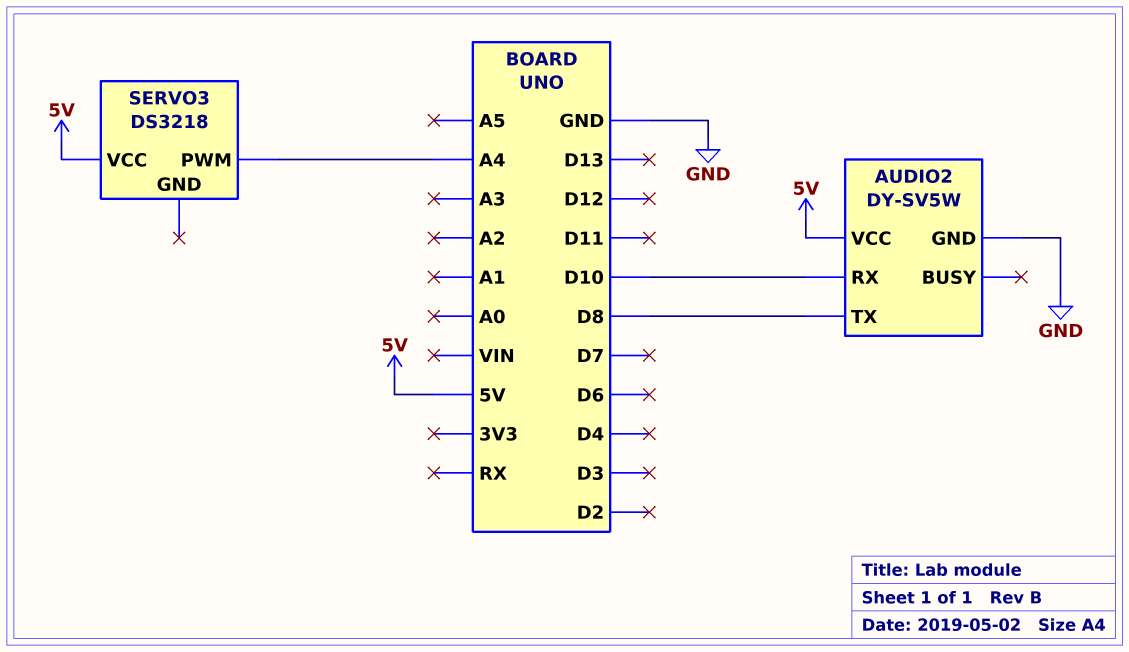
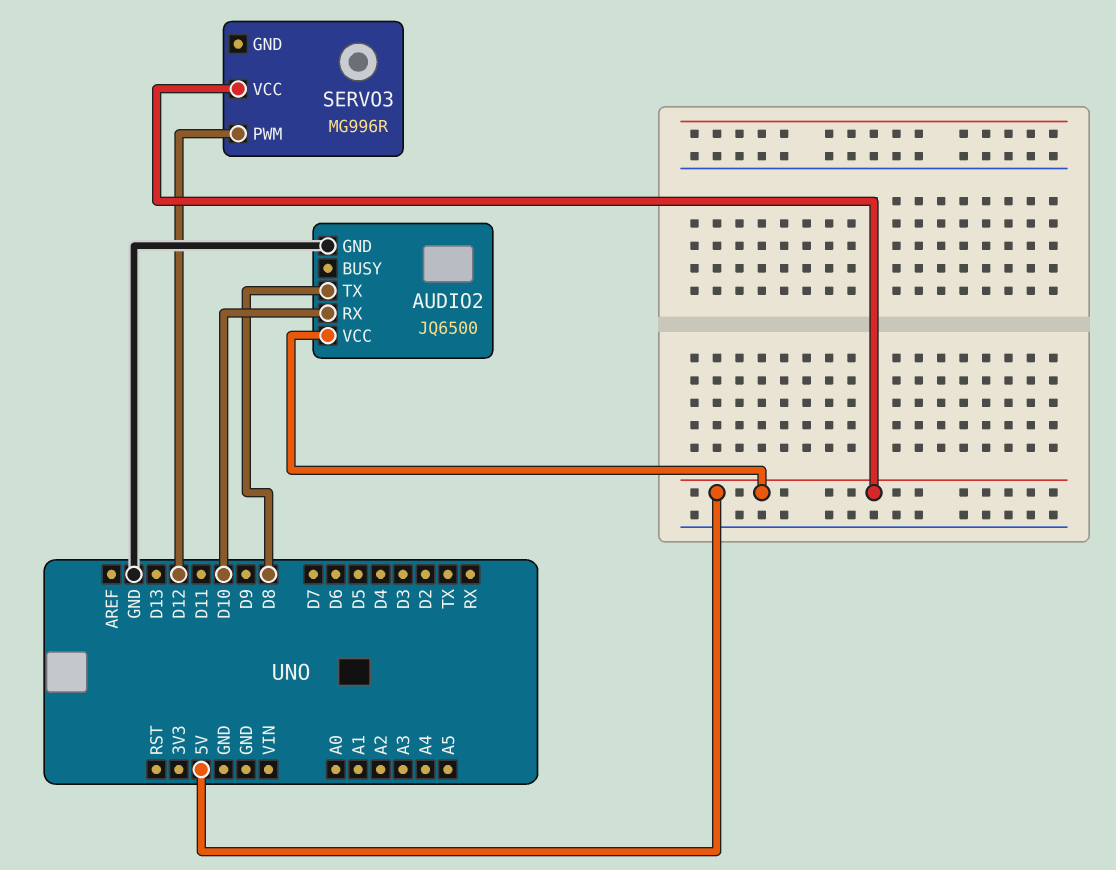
AUDIO2: DY-SV5W -> JQ6500
SERVO3: DS3218 -> MG996R
SERVO3 pin PWM: A4 -> D12

